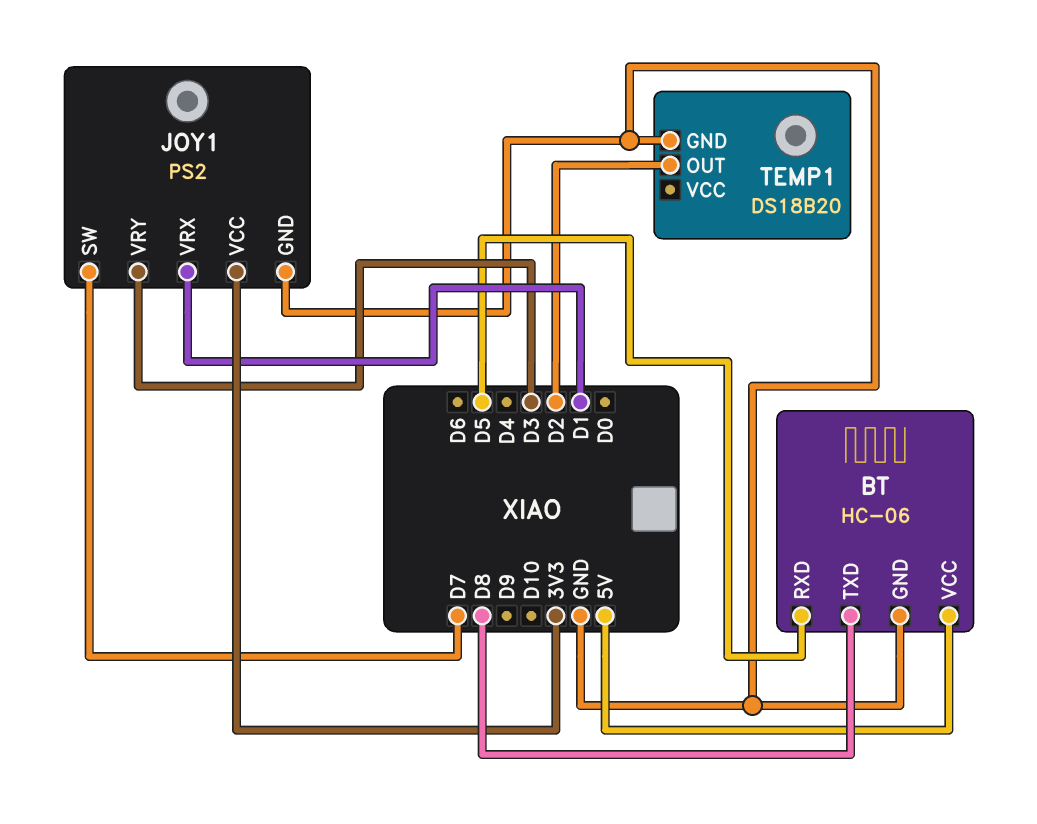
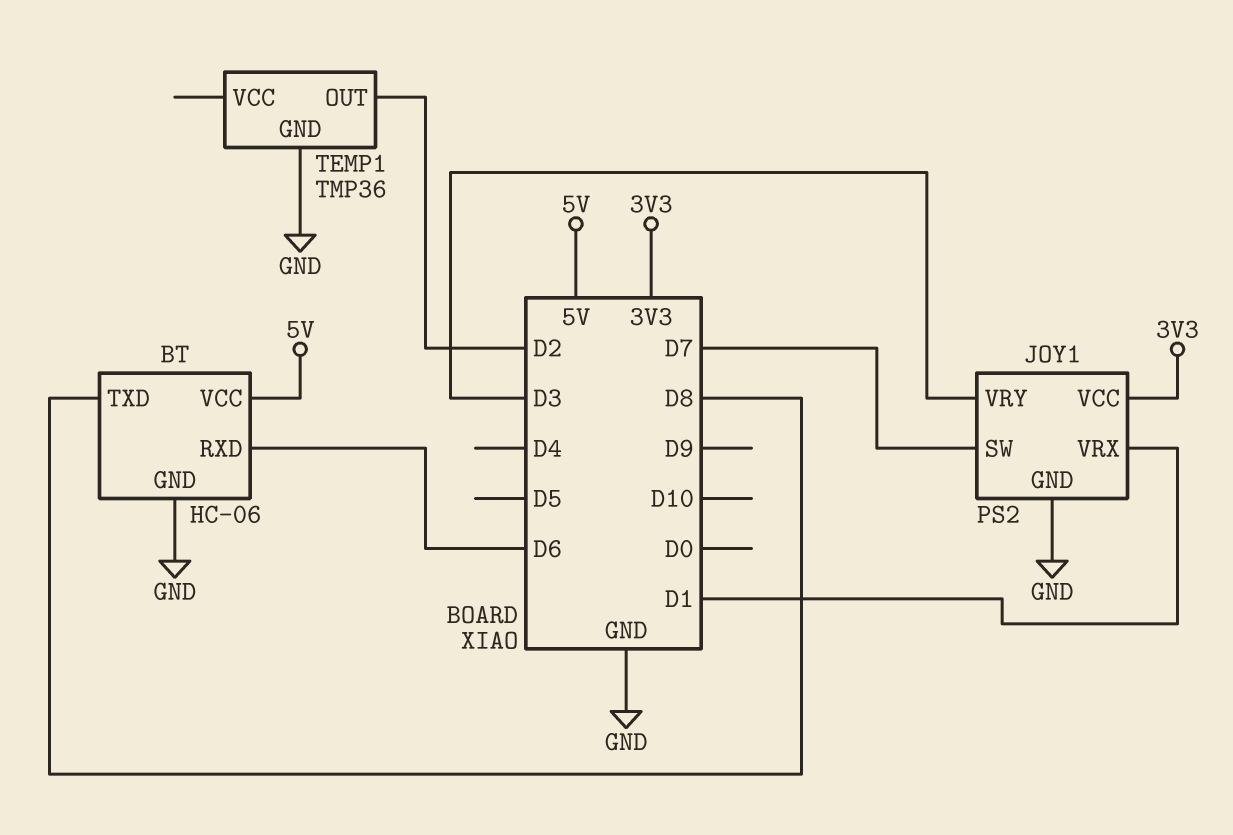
BT pin RXD: D5 -> D6
TEMP1: DS18B20 -> TMP36

